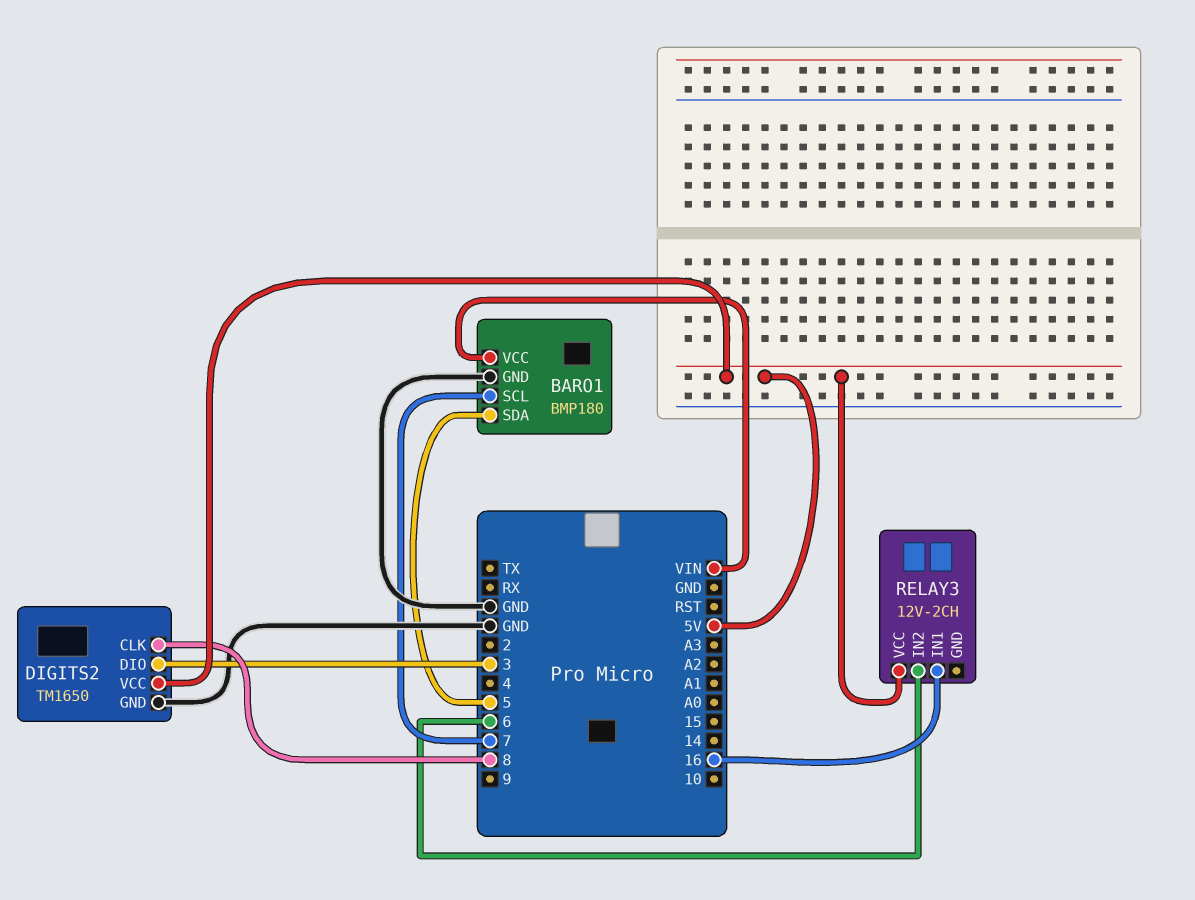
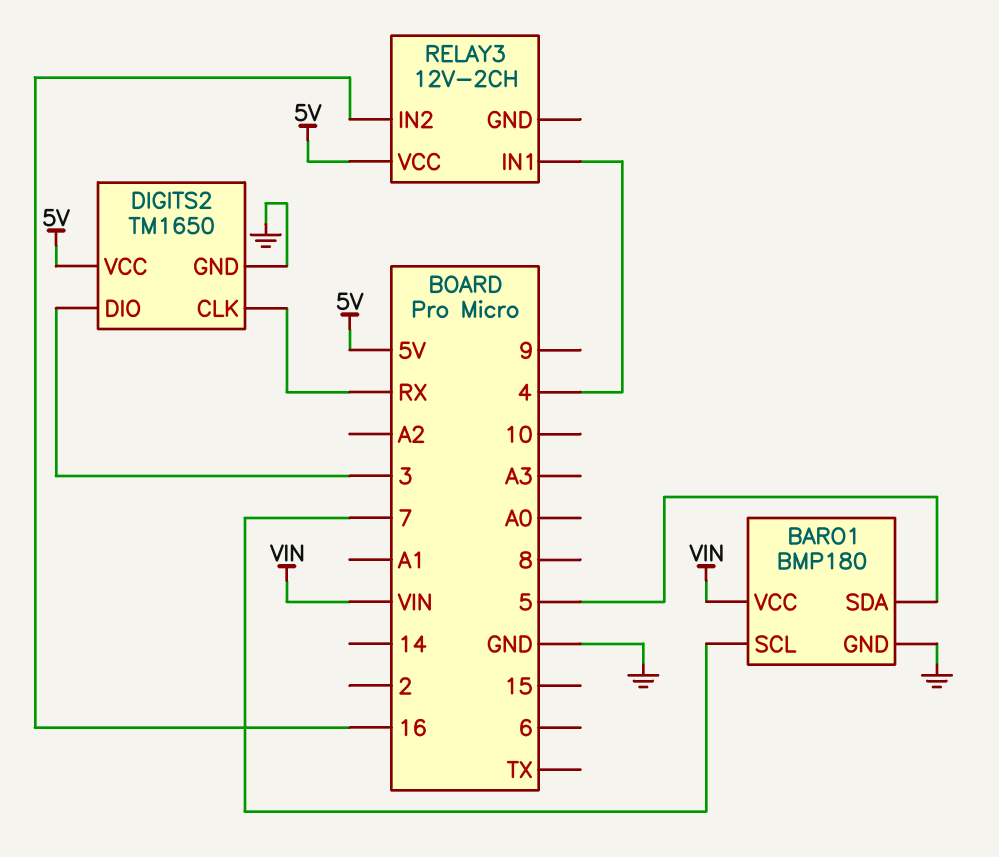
DIGITS2 pin CLK: 8 -> RX
RELAY3 pin IN1: 16 -> 4
RELAY3 pin IN2: 6 -> 16

